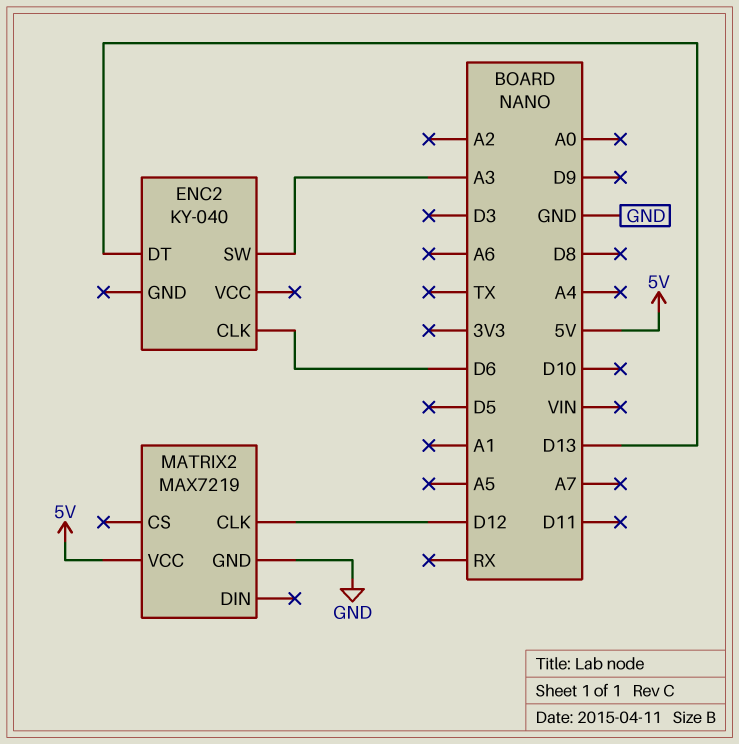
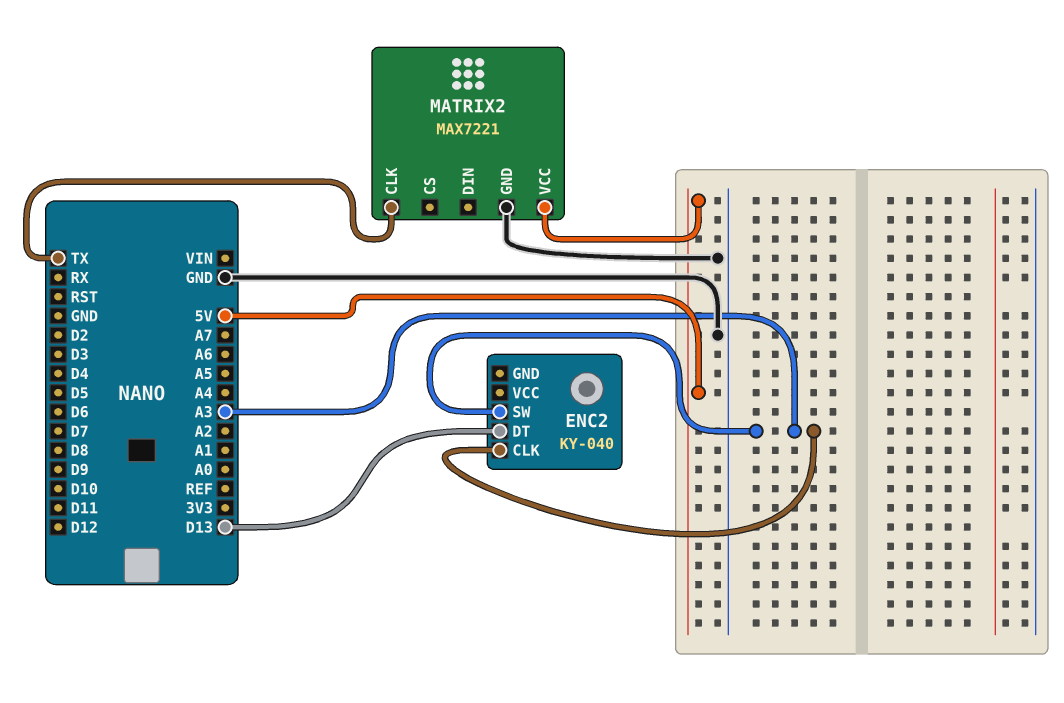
ENC2 pin CLK: D6 -> A3
MATRIX2: MAX7219 -> MAX7221
MATRIX2 pin CLK: D12 -> TX

